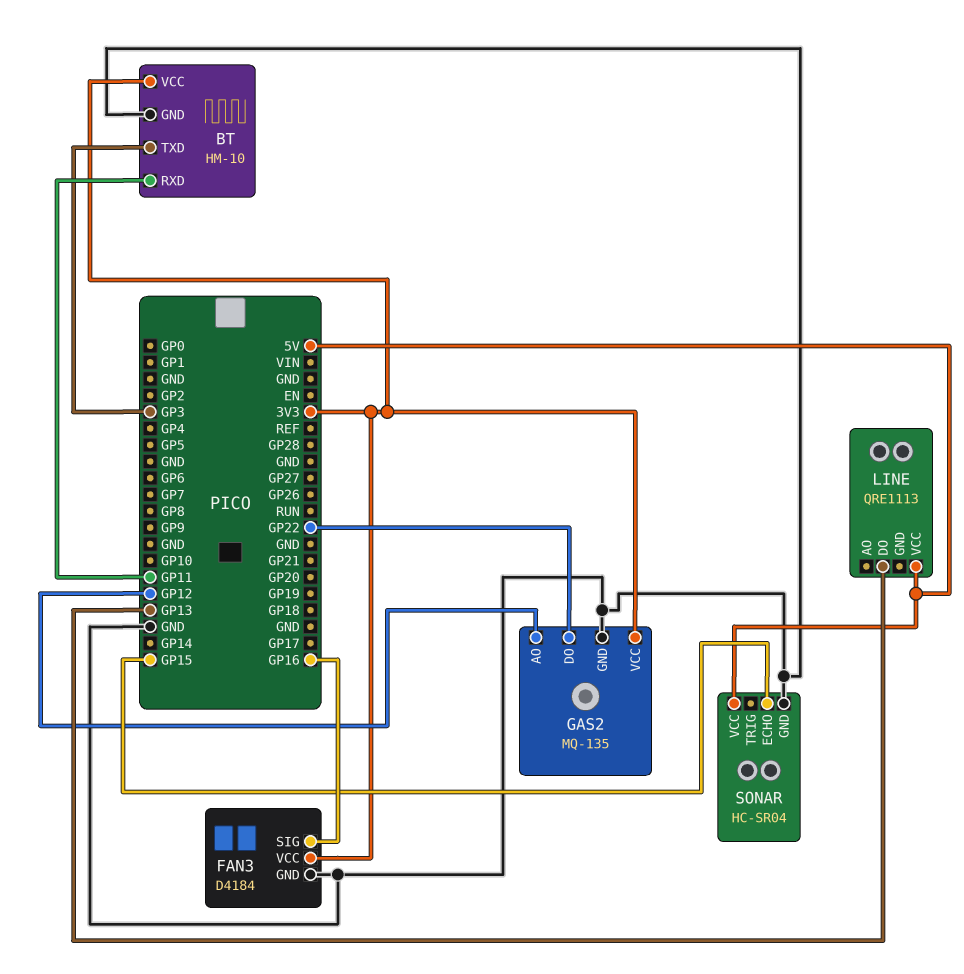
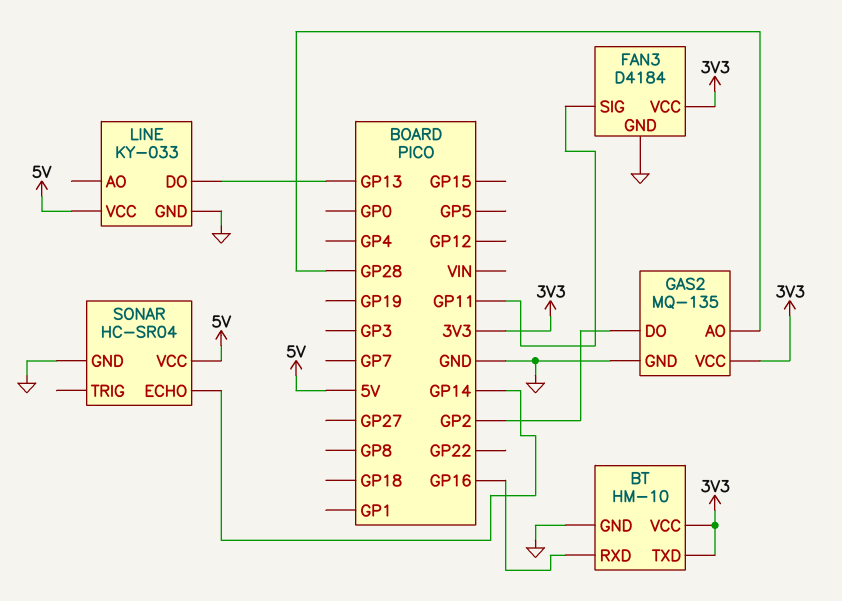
BT pin RXD: GP11 -> GP16
BT pin TXD: GP3 -> 3V3
FAN3 pin SIG: GP16 -> GP11
GAS2 pin AO: GP12 -> GP28
GAS2 pin DO: GP22 -> GP2
LINE: QRE1113 -> KY-033
LINE pin GND: none -> GND
SONAR pin ECHO: GP15 -> GP14

